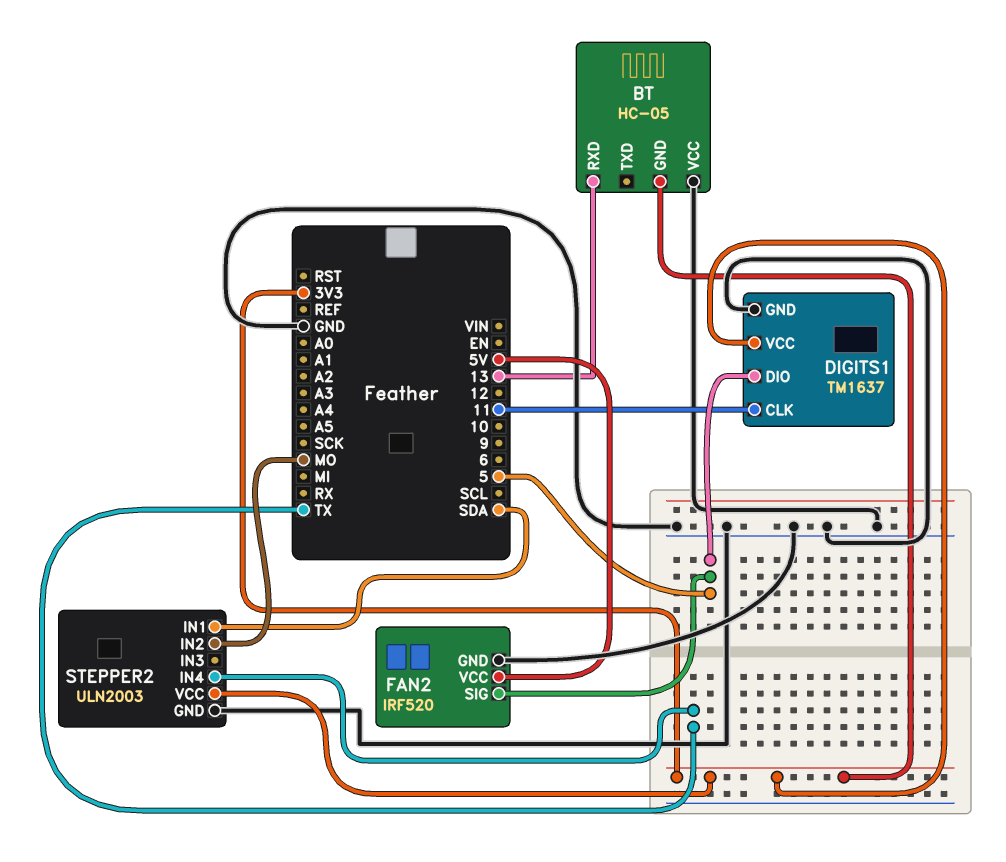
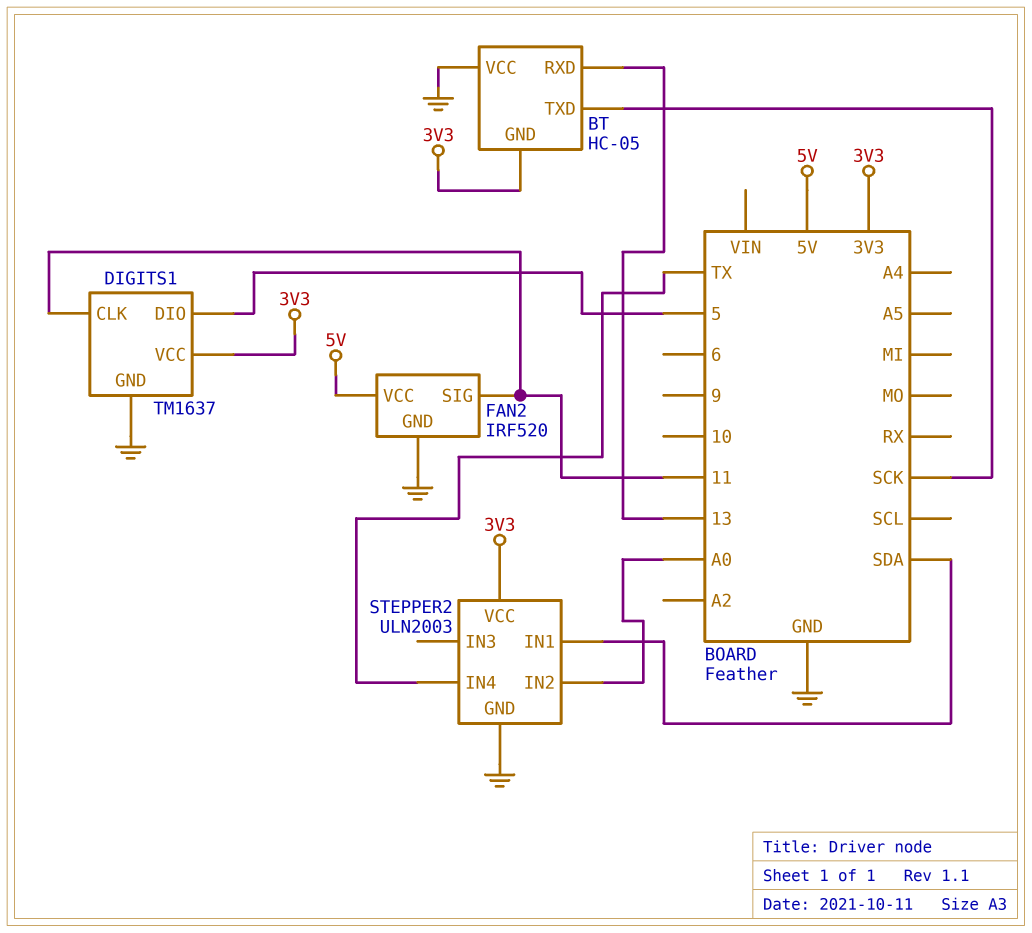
BT pin TXD: none -> SCK
FAN2 pin SIG: 5 -> 11
STEPPER2 pin IN2: MO -> A0

